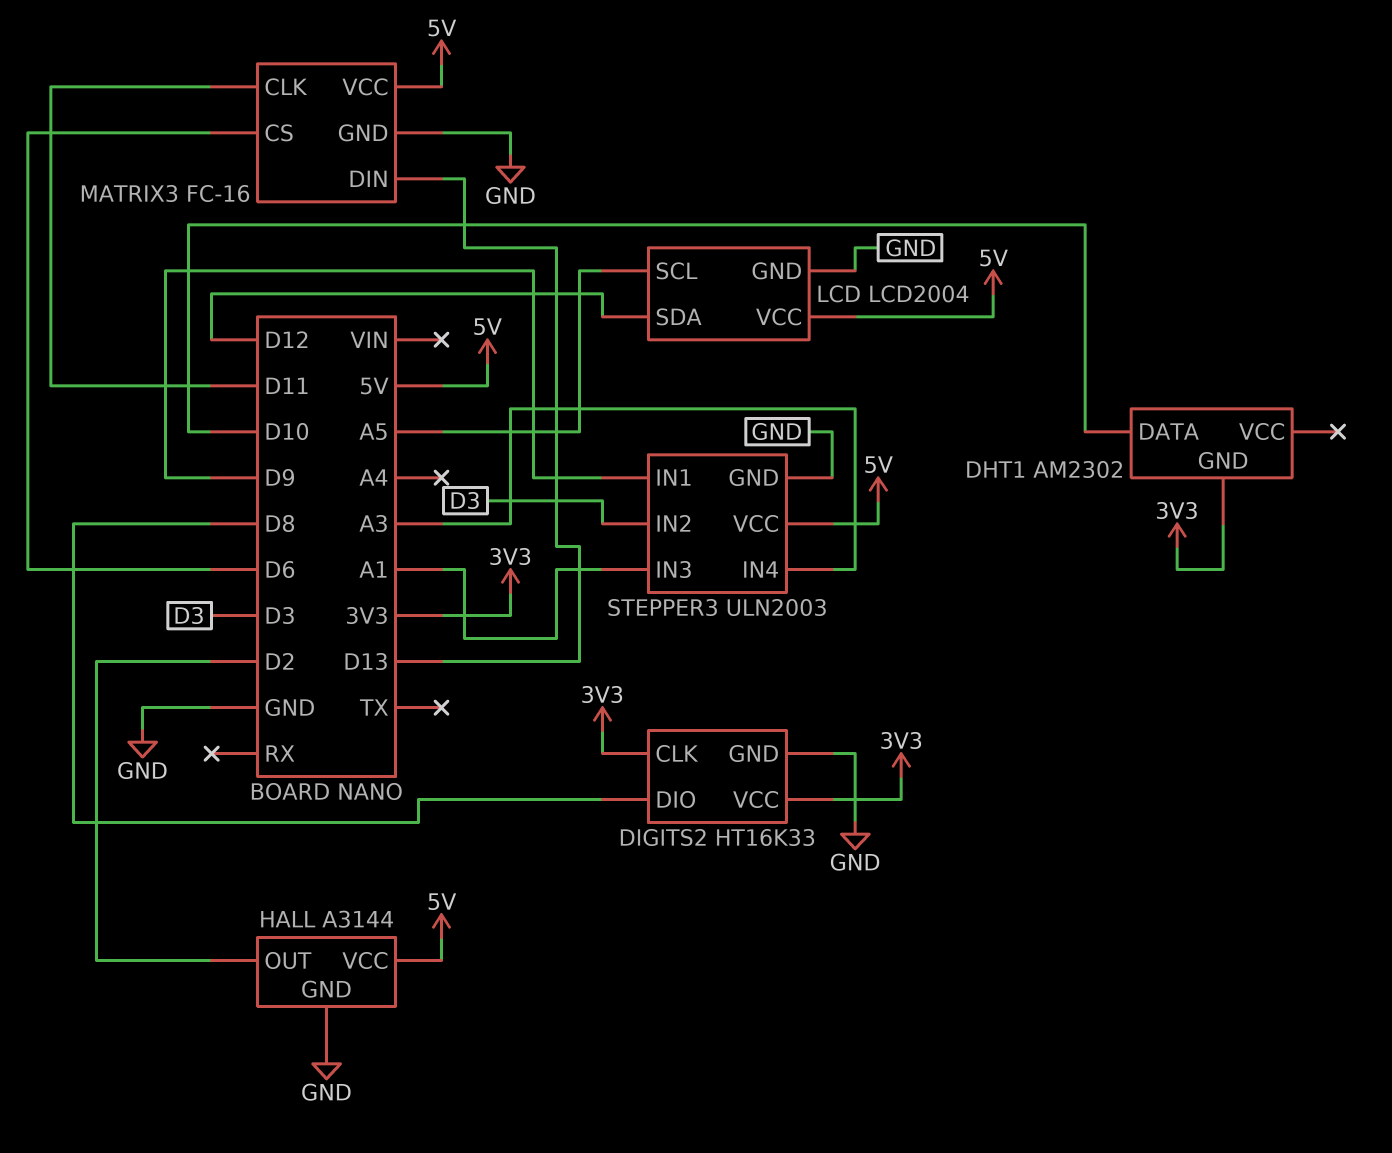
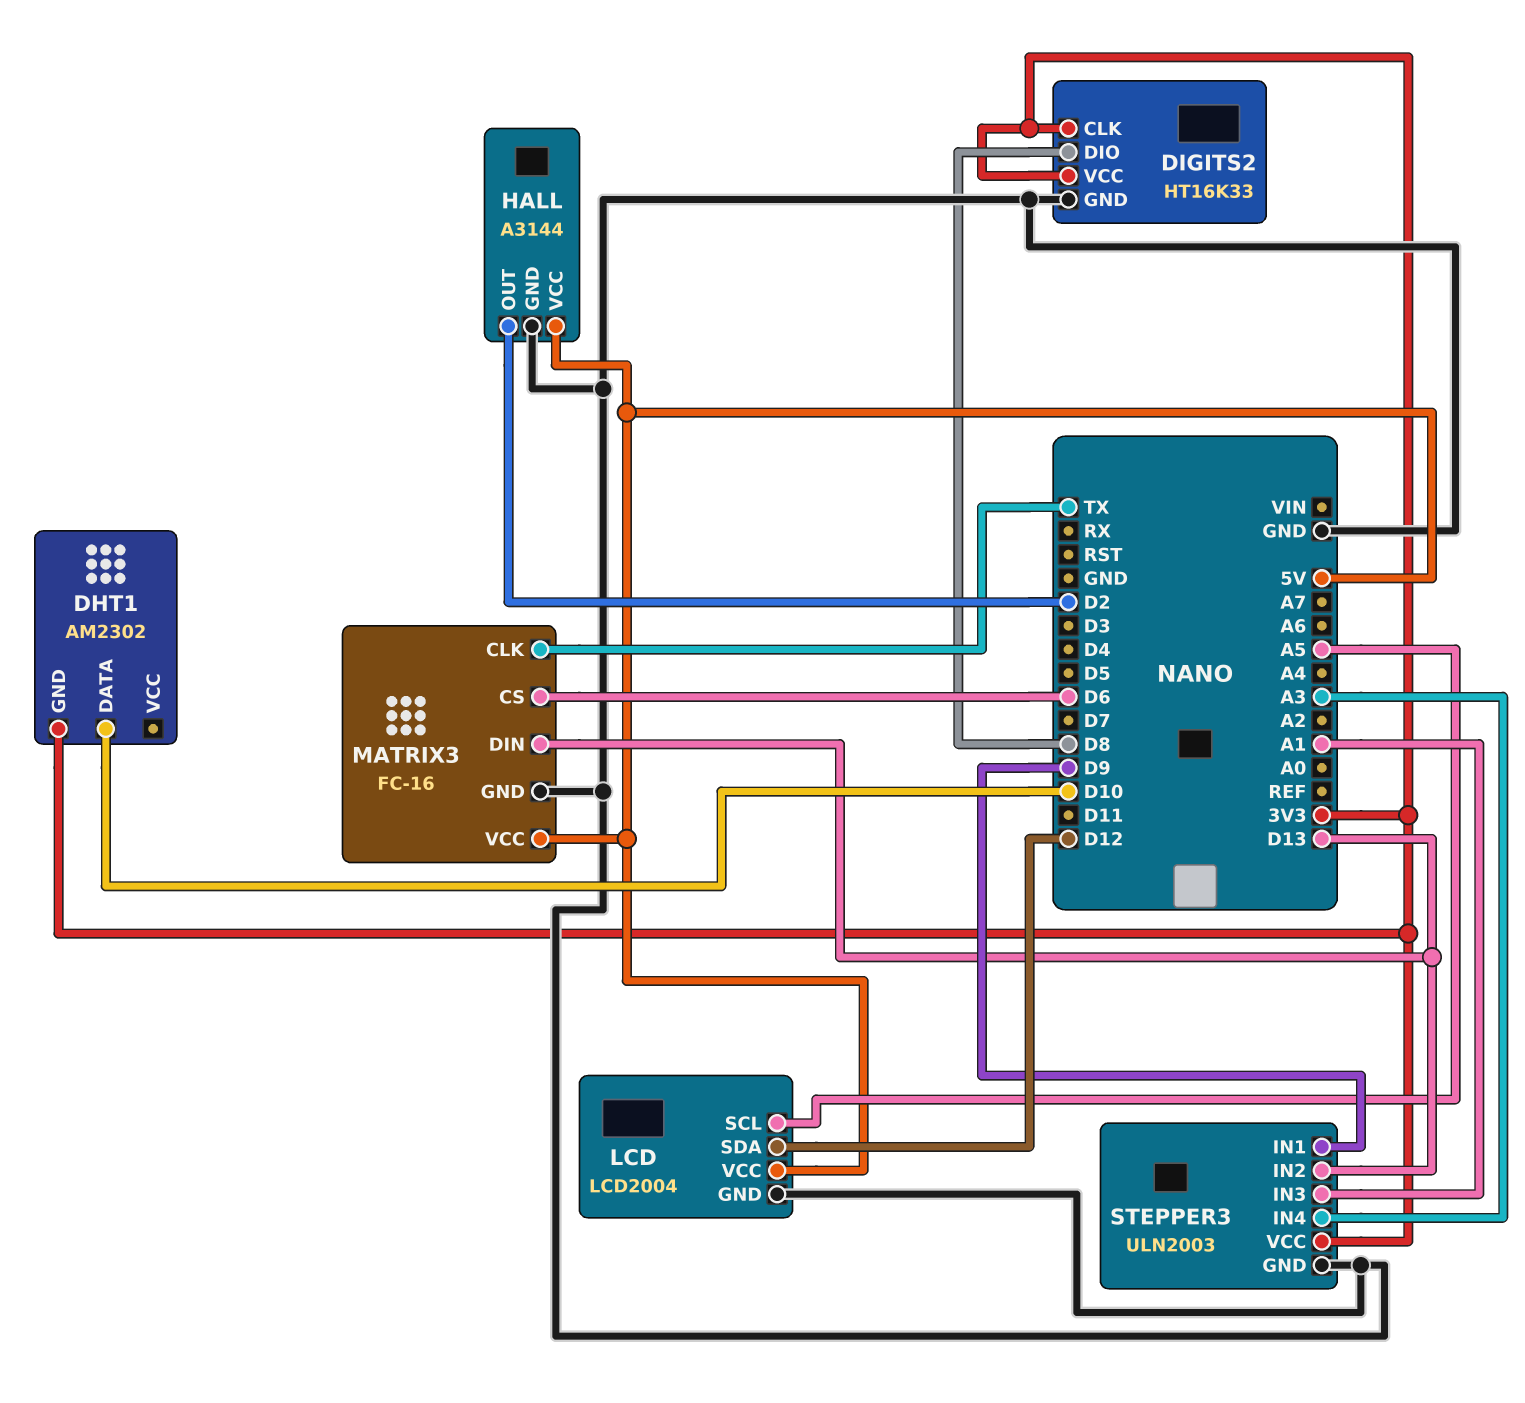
MATRIX3 pin CLK: D11 -> TX
STEPPER3 pin IN2: D3 -> D13
STEPPER3 pin VCC: 5V -> 3V3

